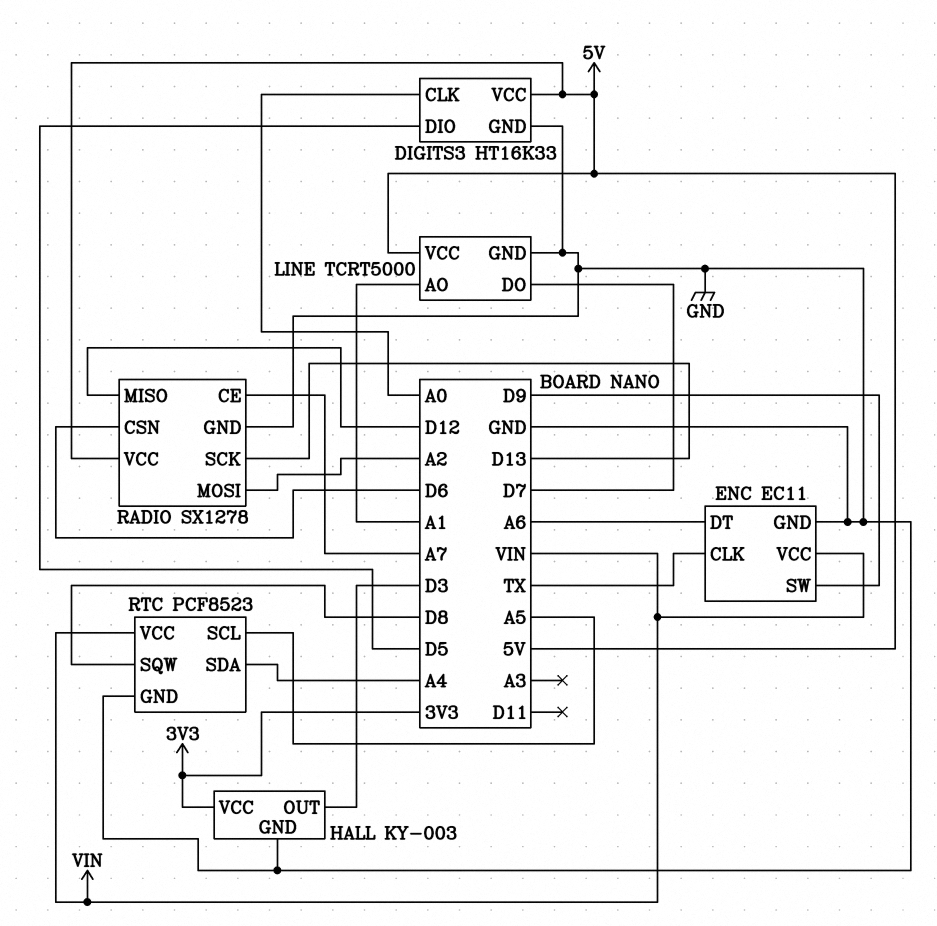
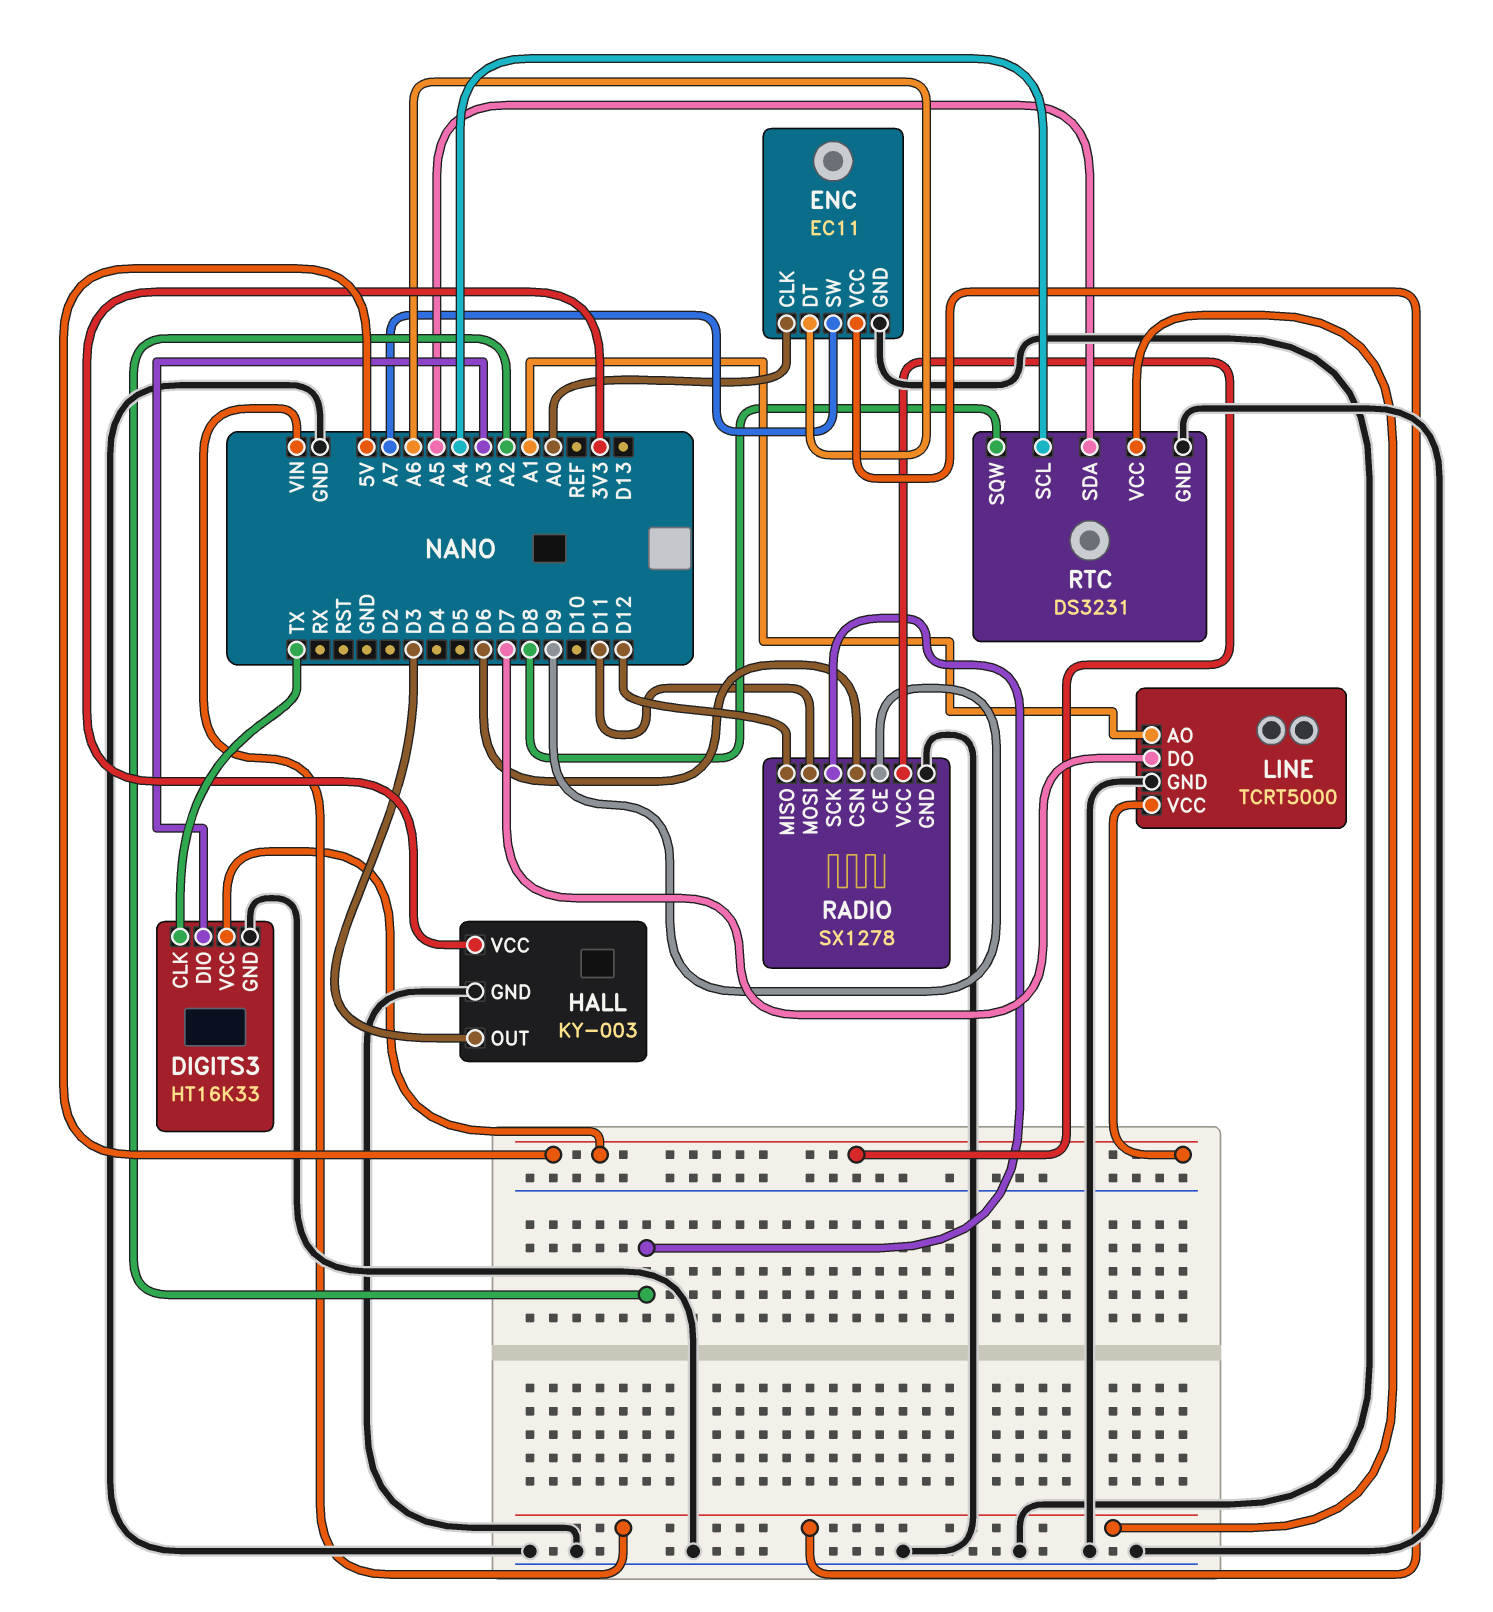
DIGITS3 pin CLK: A0 -> TX
DIGITS3 pin DIO: D5 -> A3
ENC pin CLK: TX -> A0
ENC pin SW: D9 -> A7
RADIO pin CE: A7 -> D9
RADIO pin MOSI: A2 -> D11
RADIO pin SCK: D13 -> A2
RTC: PCF8523 -> DS3231
RTC pin SCL: A5 -> A4
RTC pin SDA: A4 -> A5

